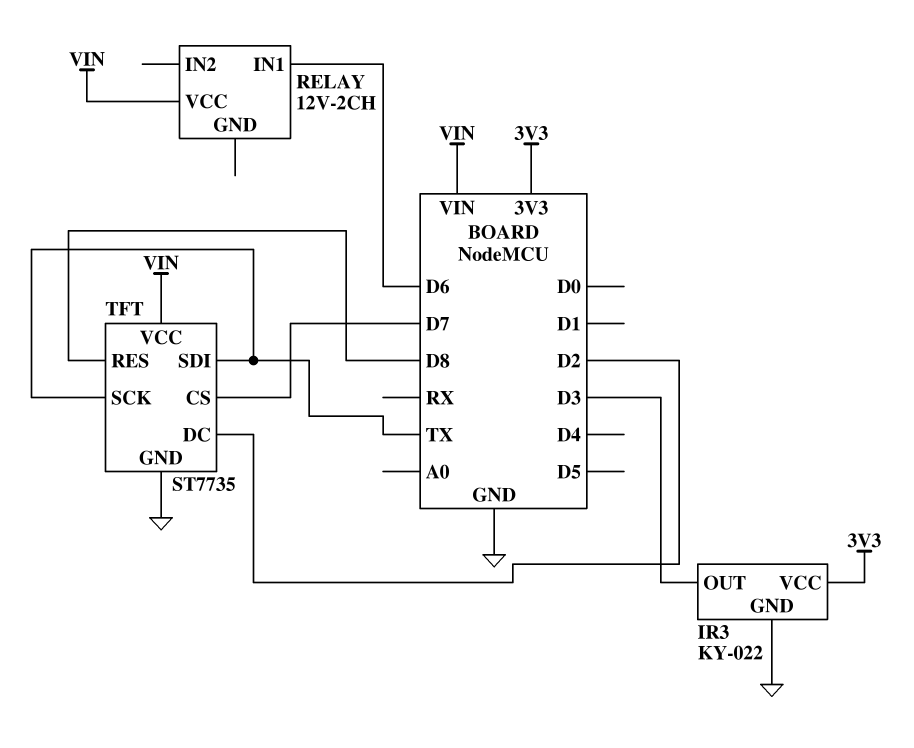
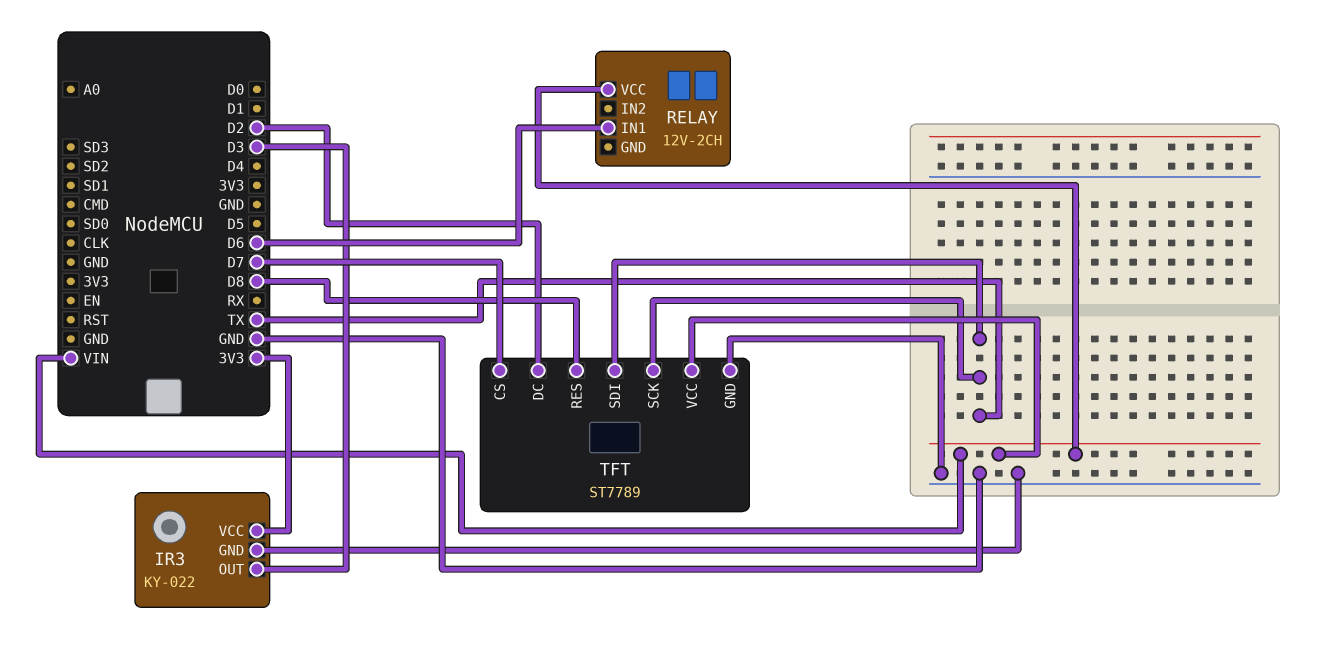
TFT: ST7735 -> ST7789

